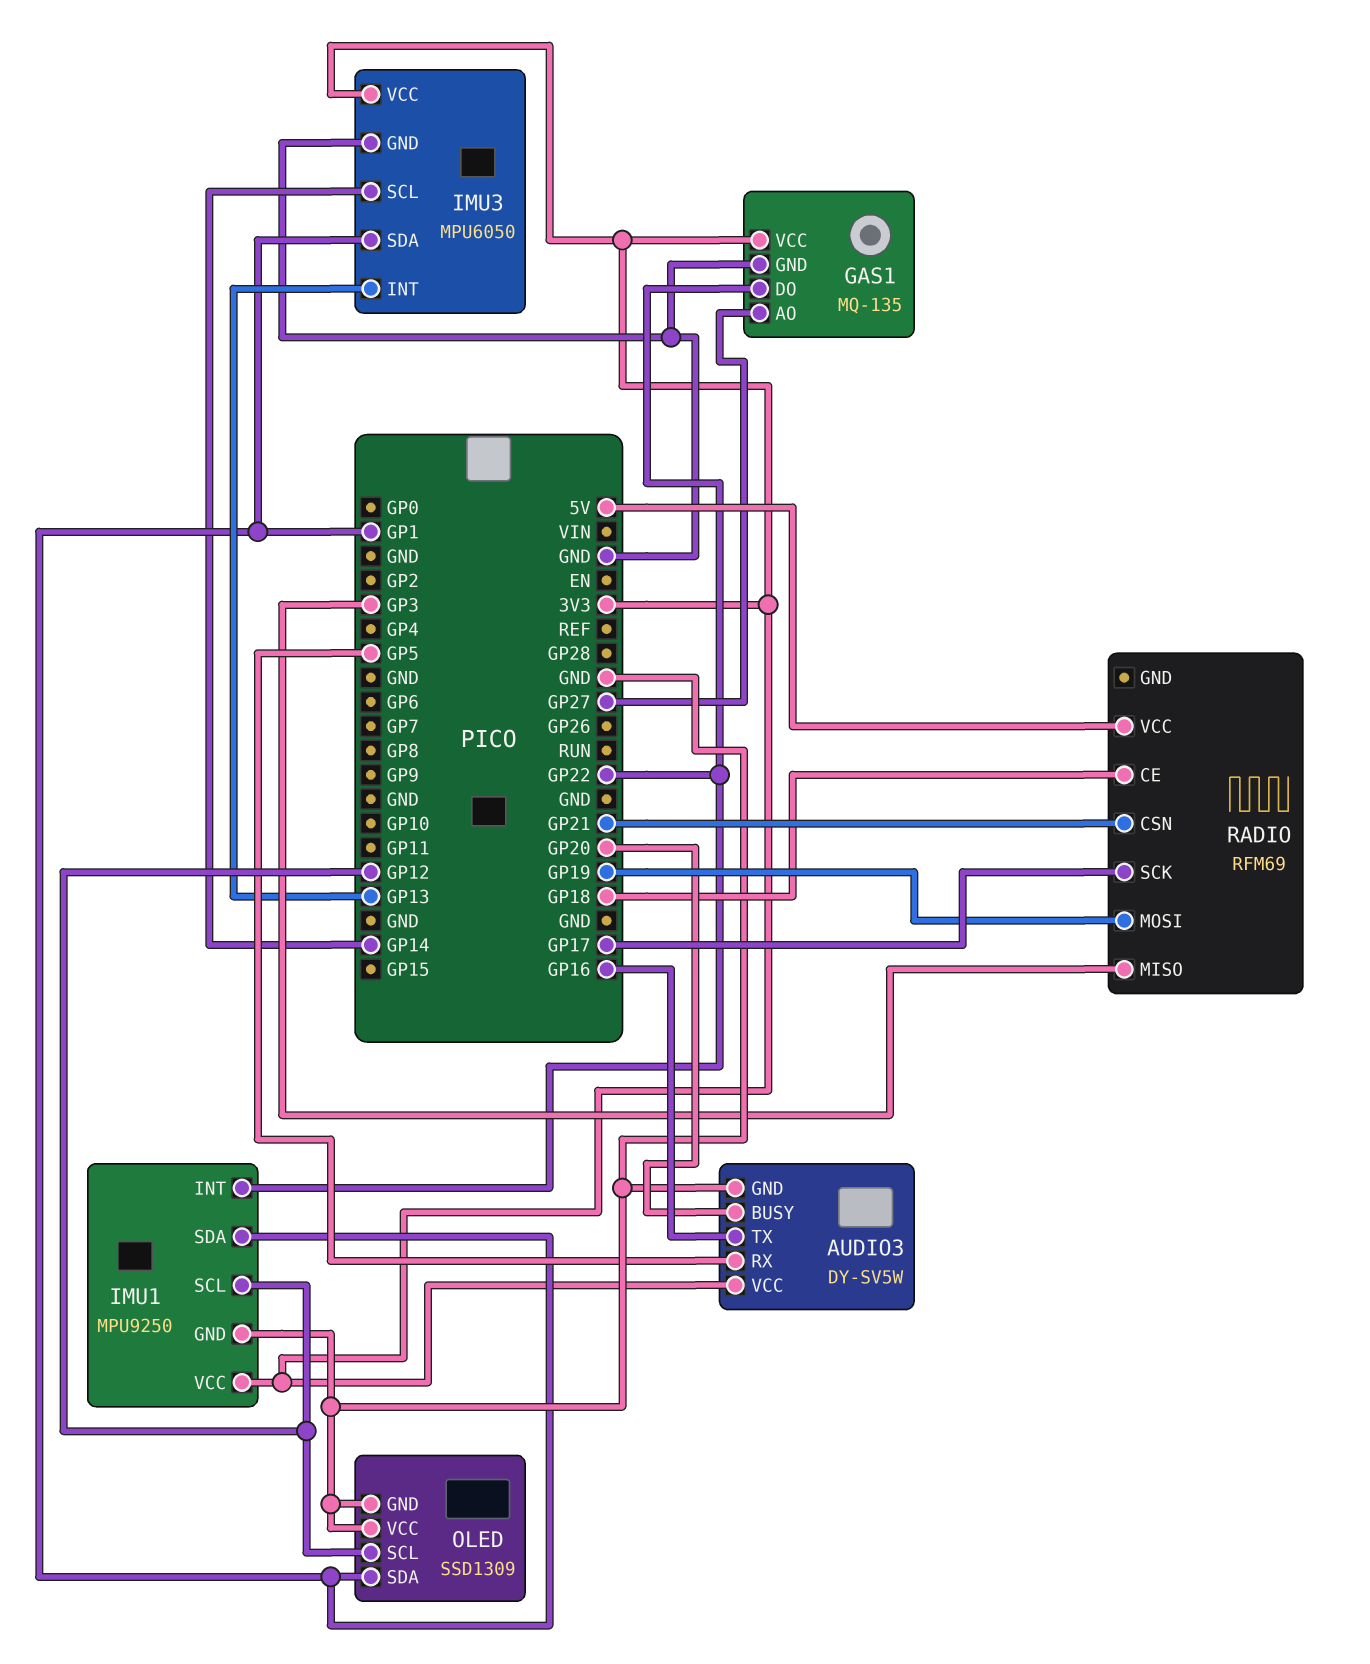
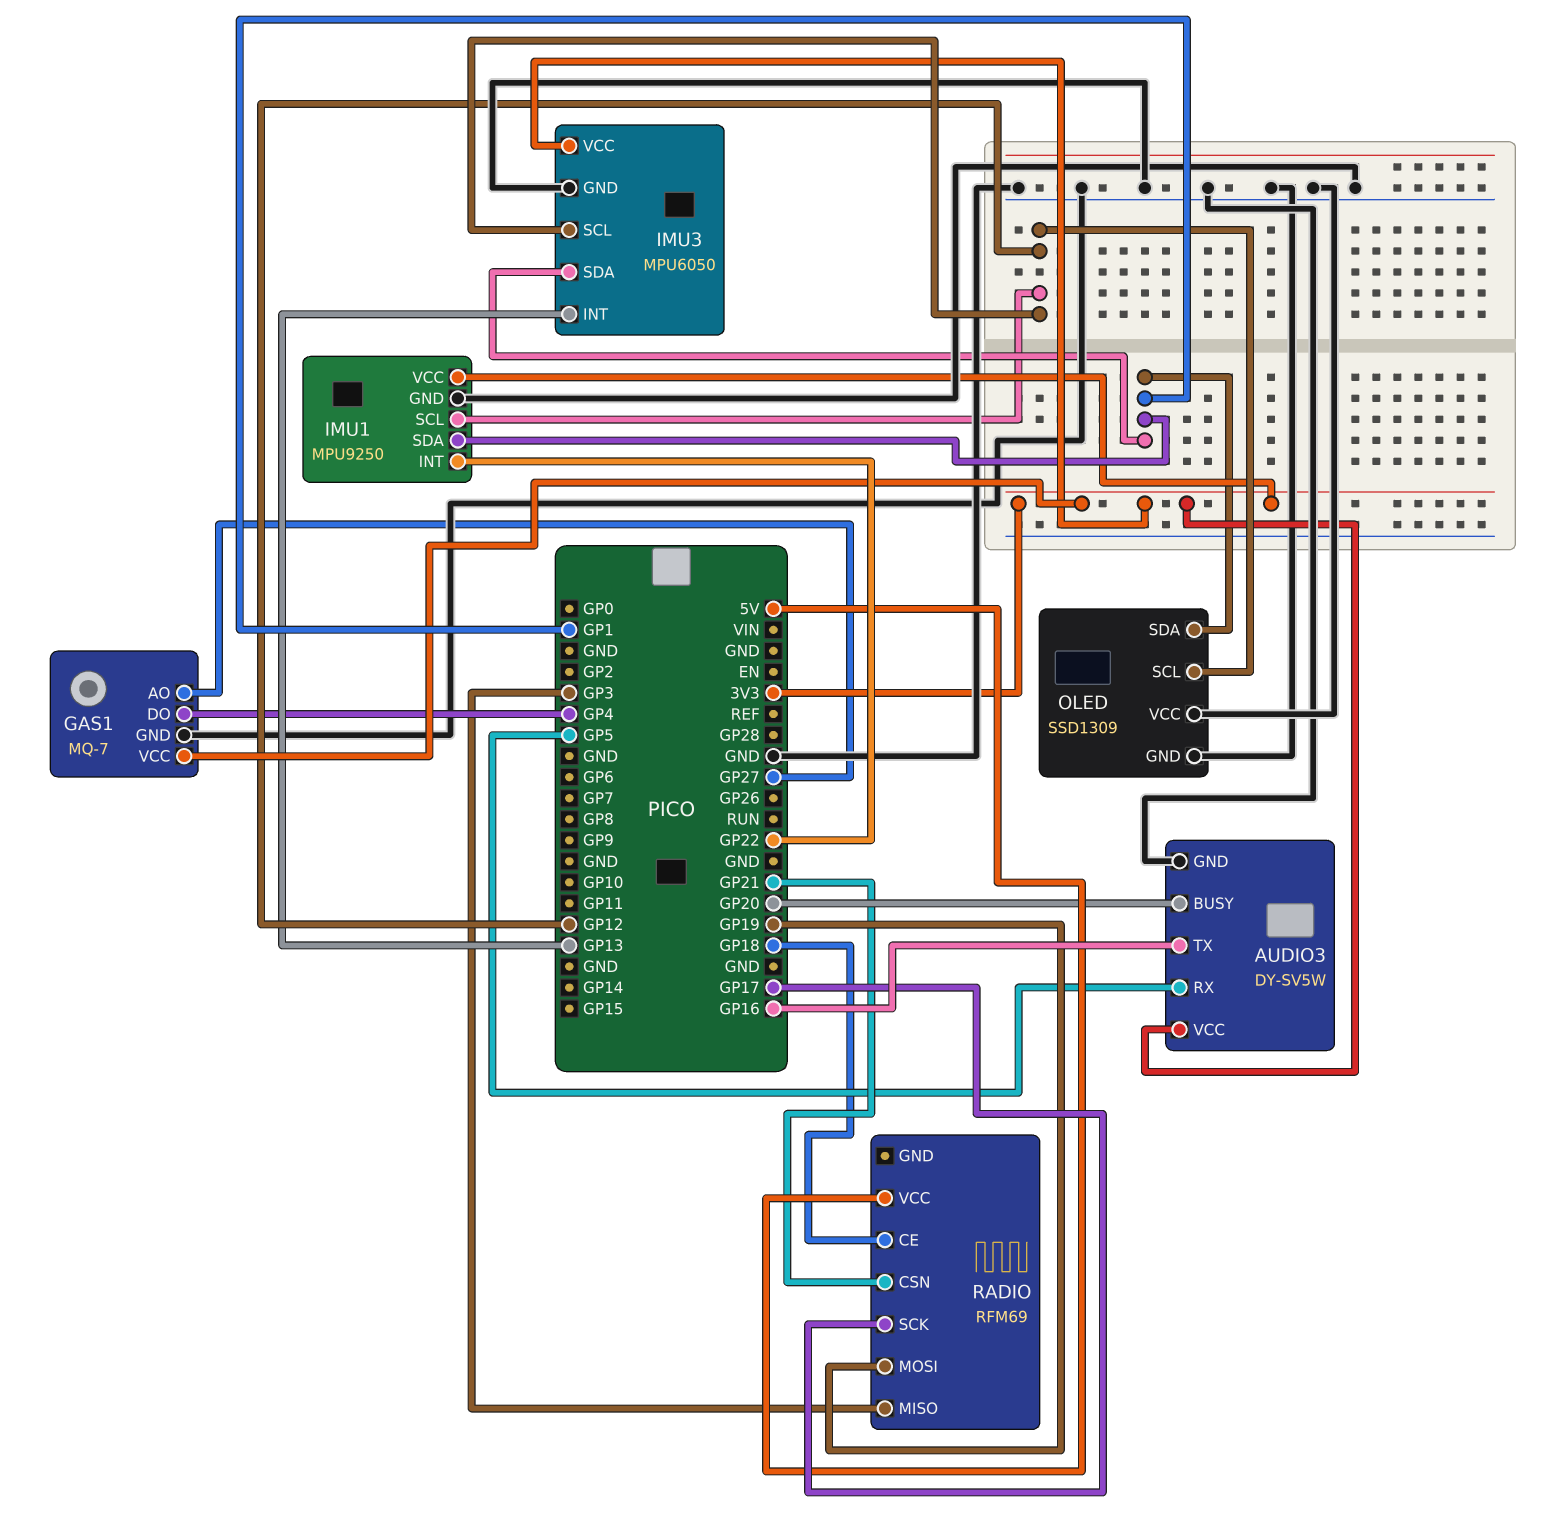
GAS1: MQ-135 -> MQ-7
GAS1 pin DO: GP22 -> GP4
IMU3 pin SCL: GP14 -> GP12

